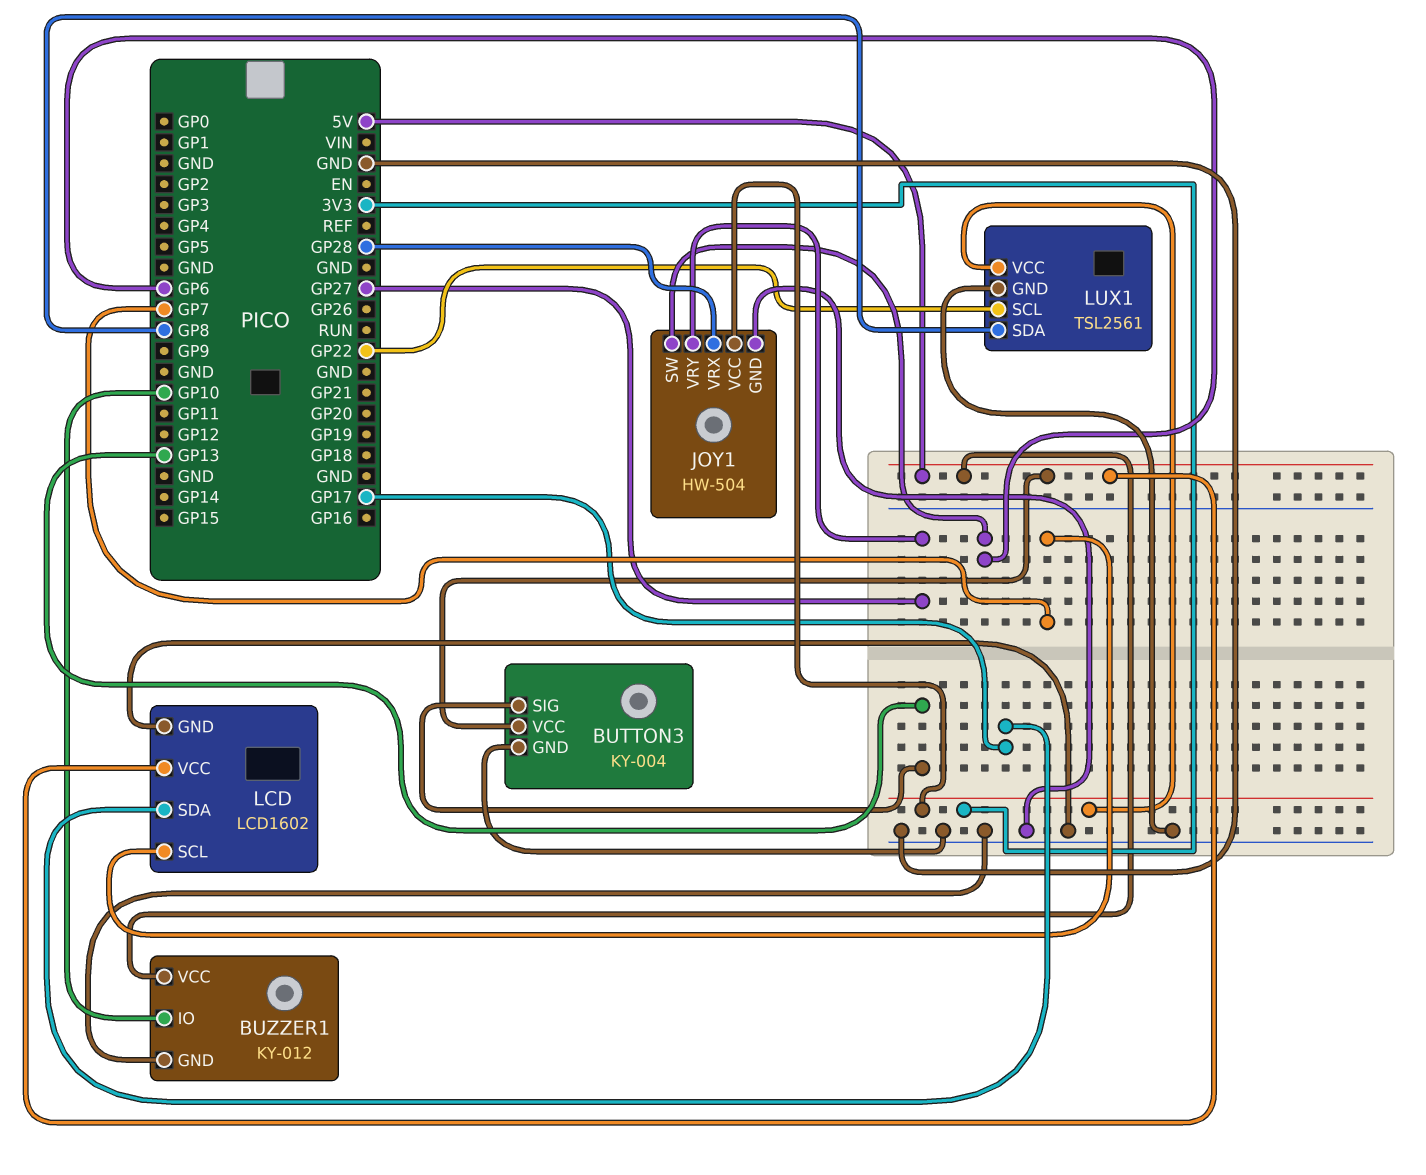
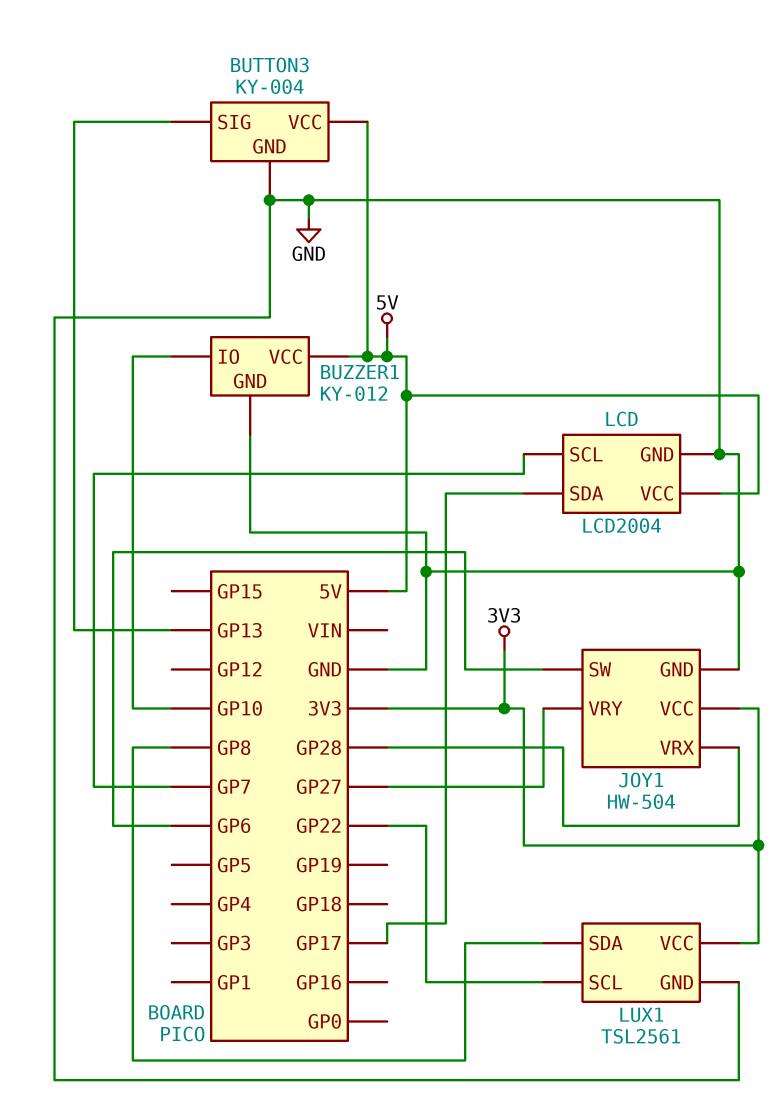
LCD: LCD1602 -> LCD2004

